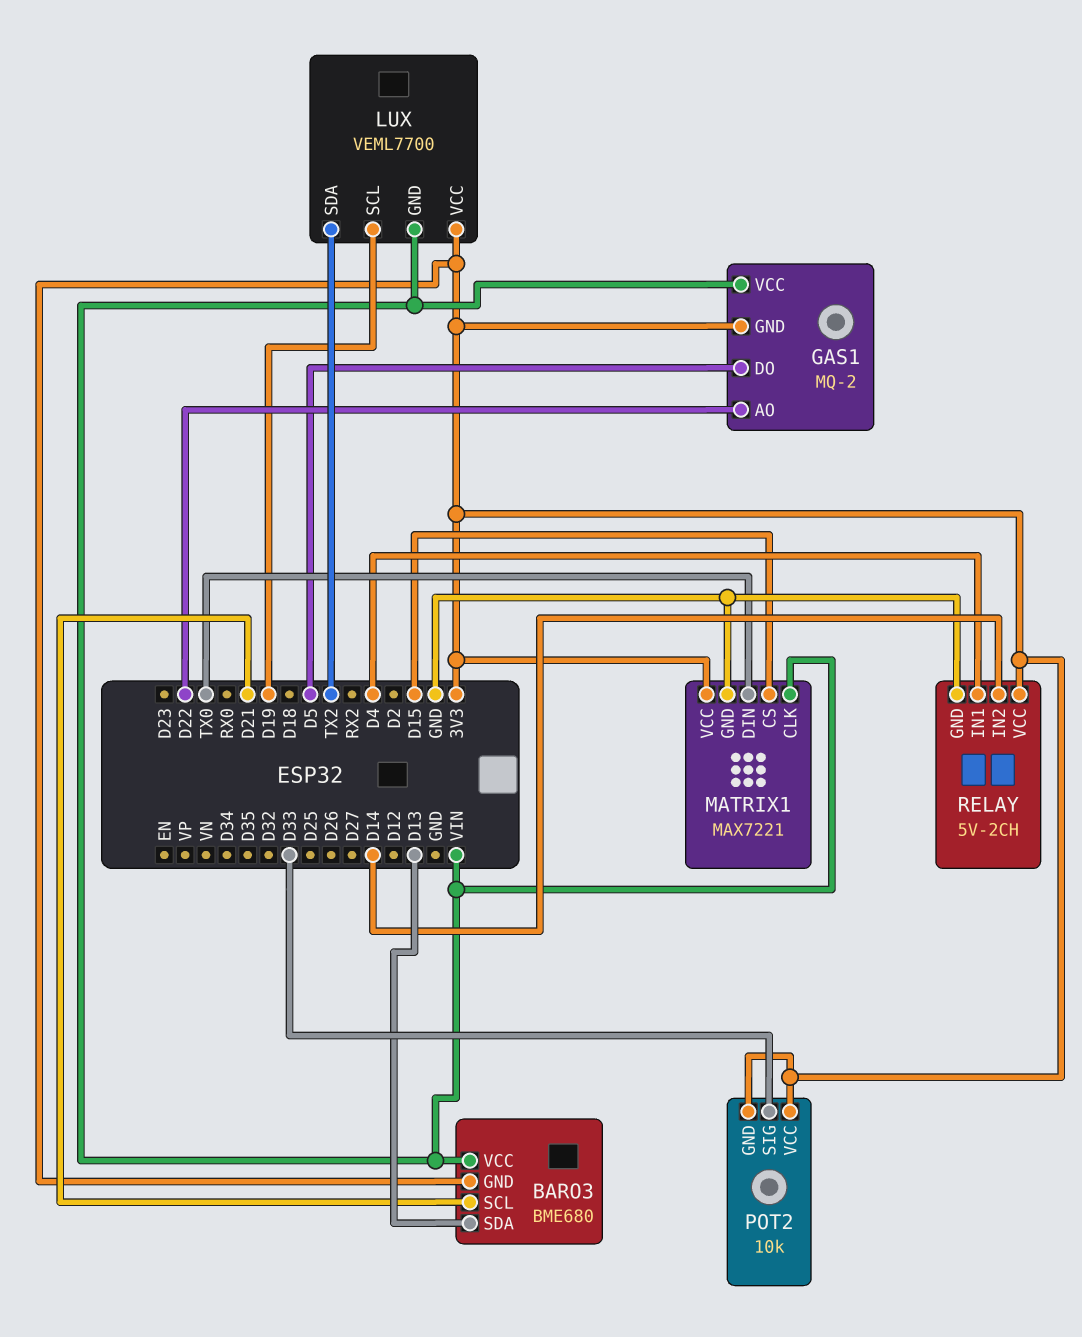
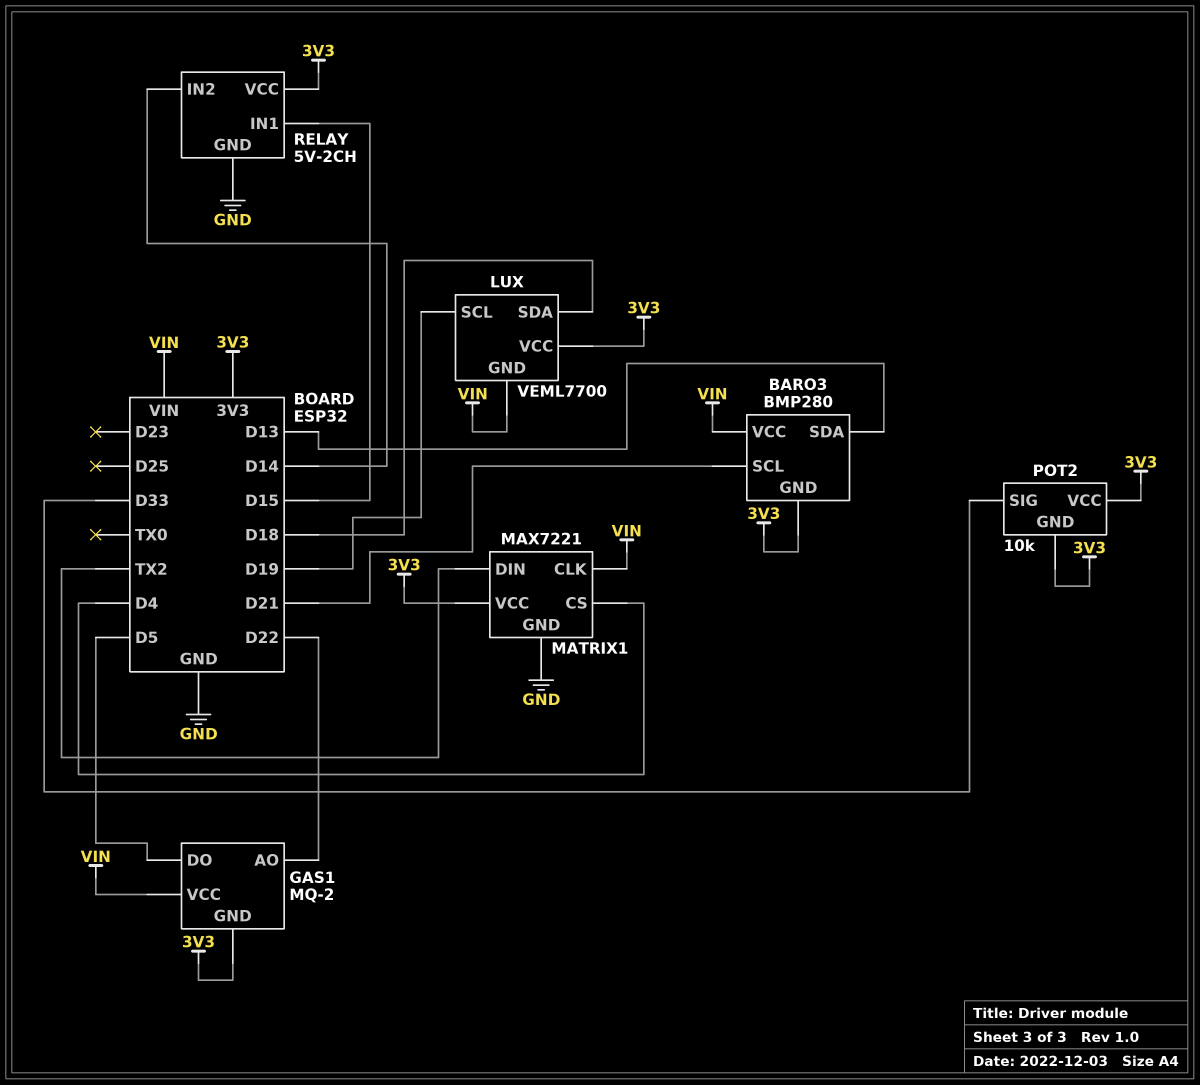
BARO3: BME680 -> BMP280
LUX pin SDA: TX2 -> D18
MATRIX1 pin CS: D15 -> D4
MATRIX1 pin DIN: TX0 -> TX2
RELAY pin IN1: D4 -> D15

